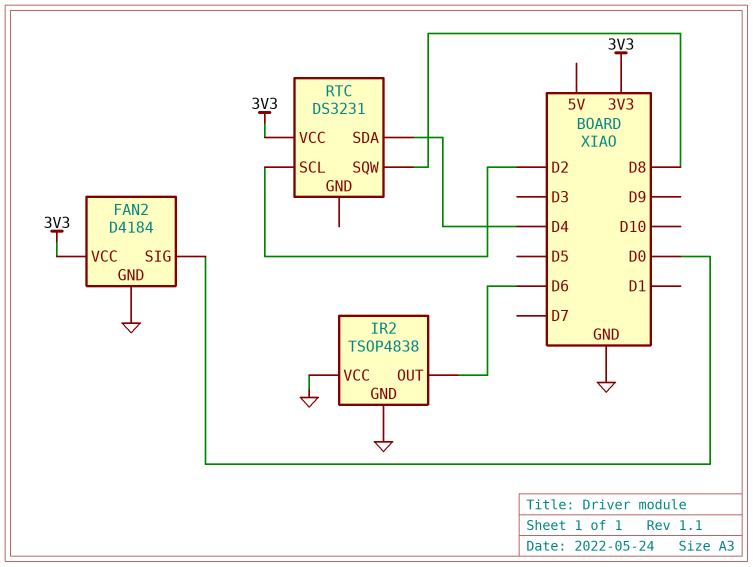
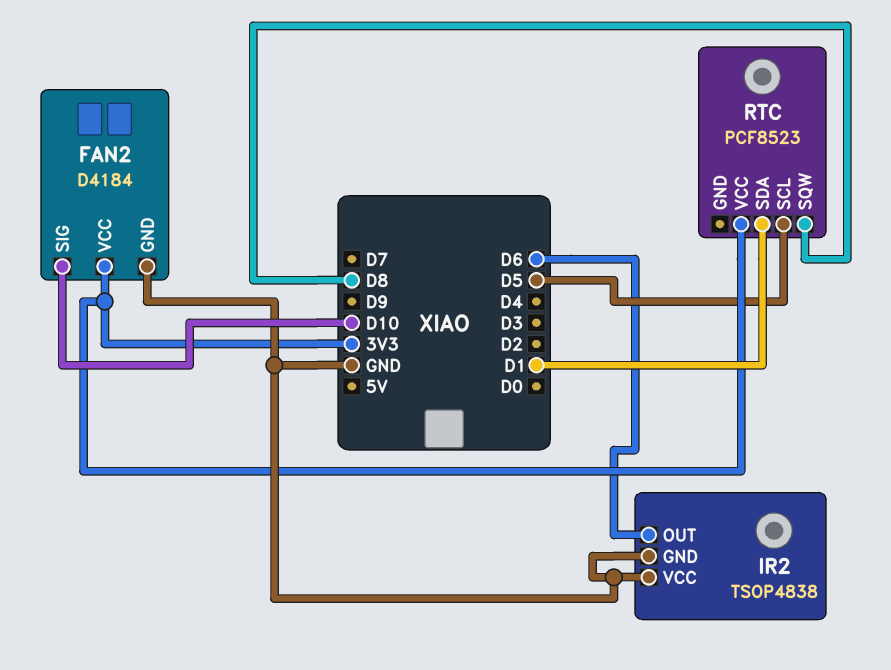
FAN2 pin SIG: D0 -> D10
RTC: DS3231 -> PCF8523
RTC pin SCL: D2 -> D5
RTC pin SDA: D4 -> D1

